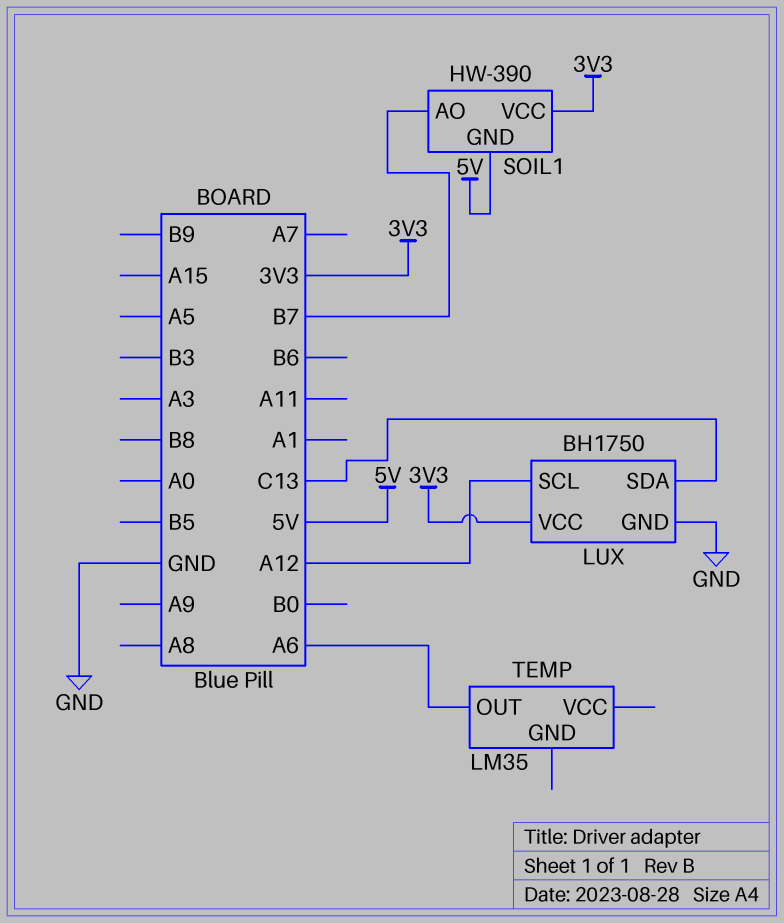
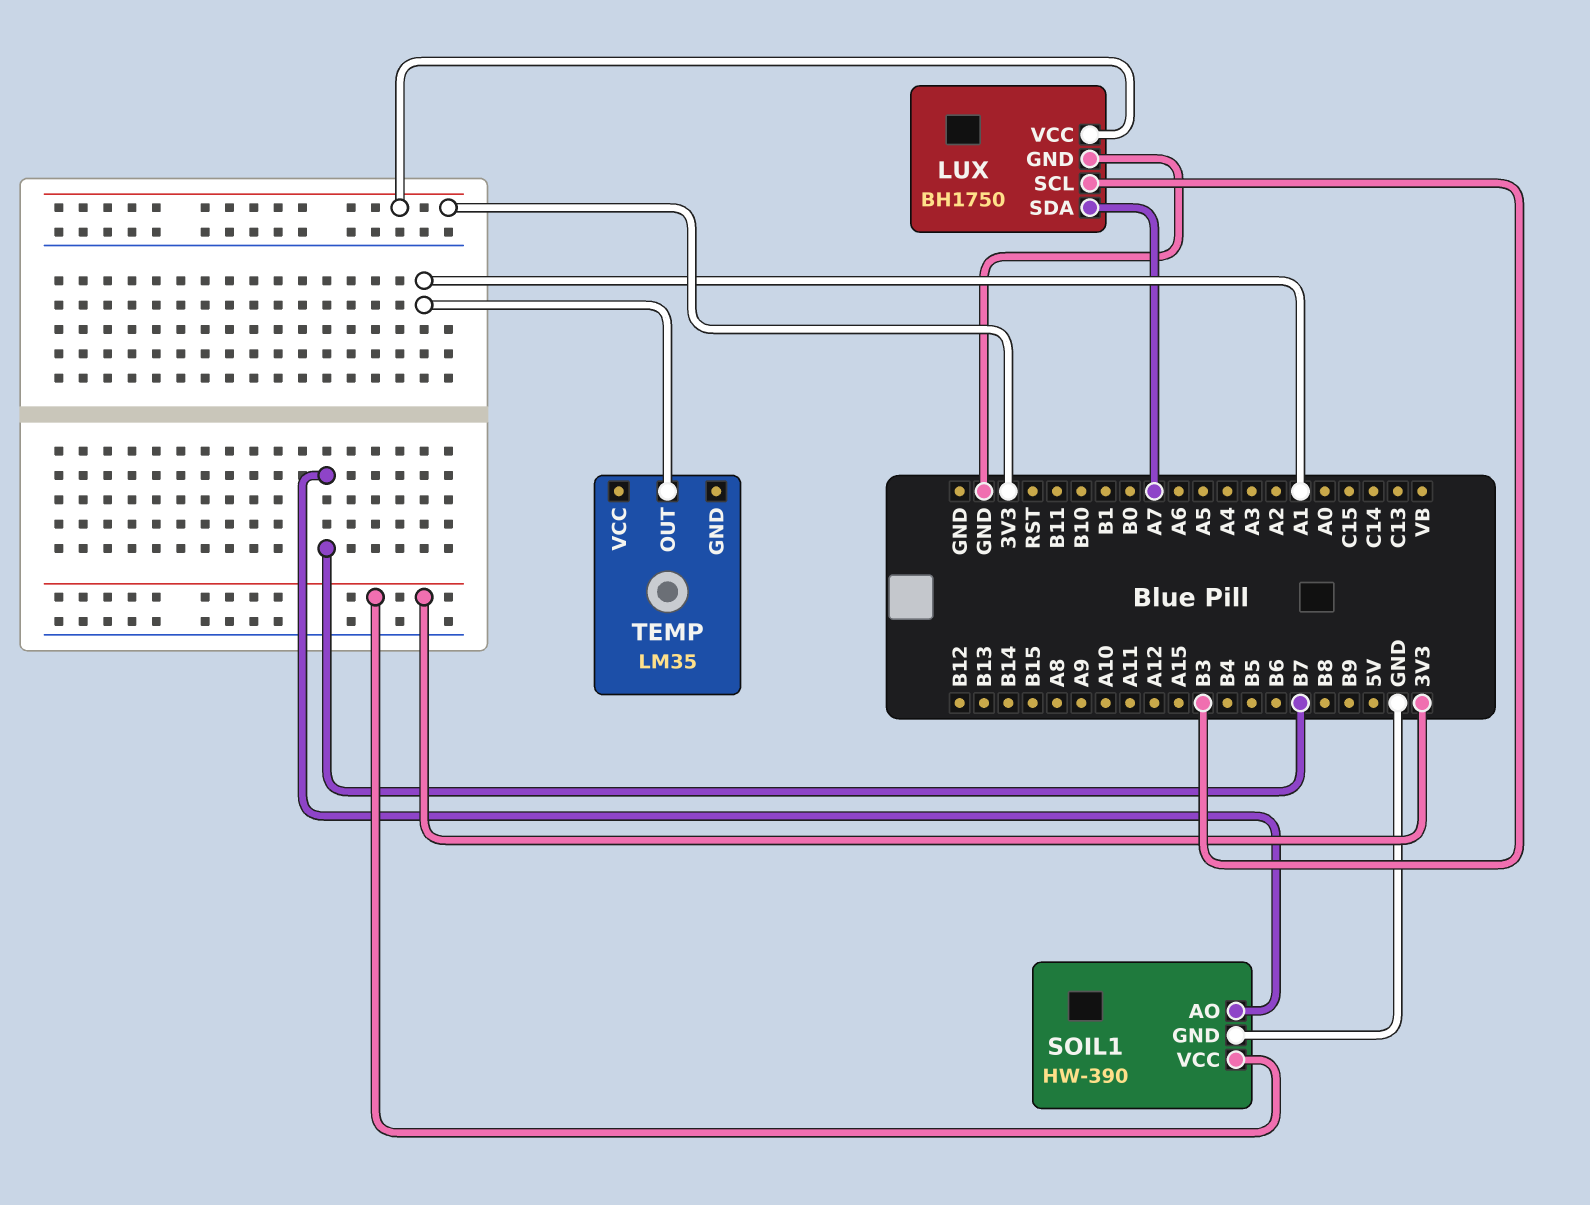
LUX pin SCL: A12 -> B3
LUX pin SDA: C13 -> A7
SOIL1 pin GND: 5V -> GND
TEMP pin OUT: A6 -> A1

